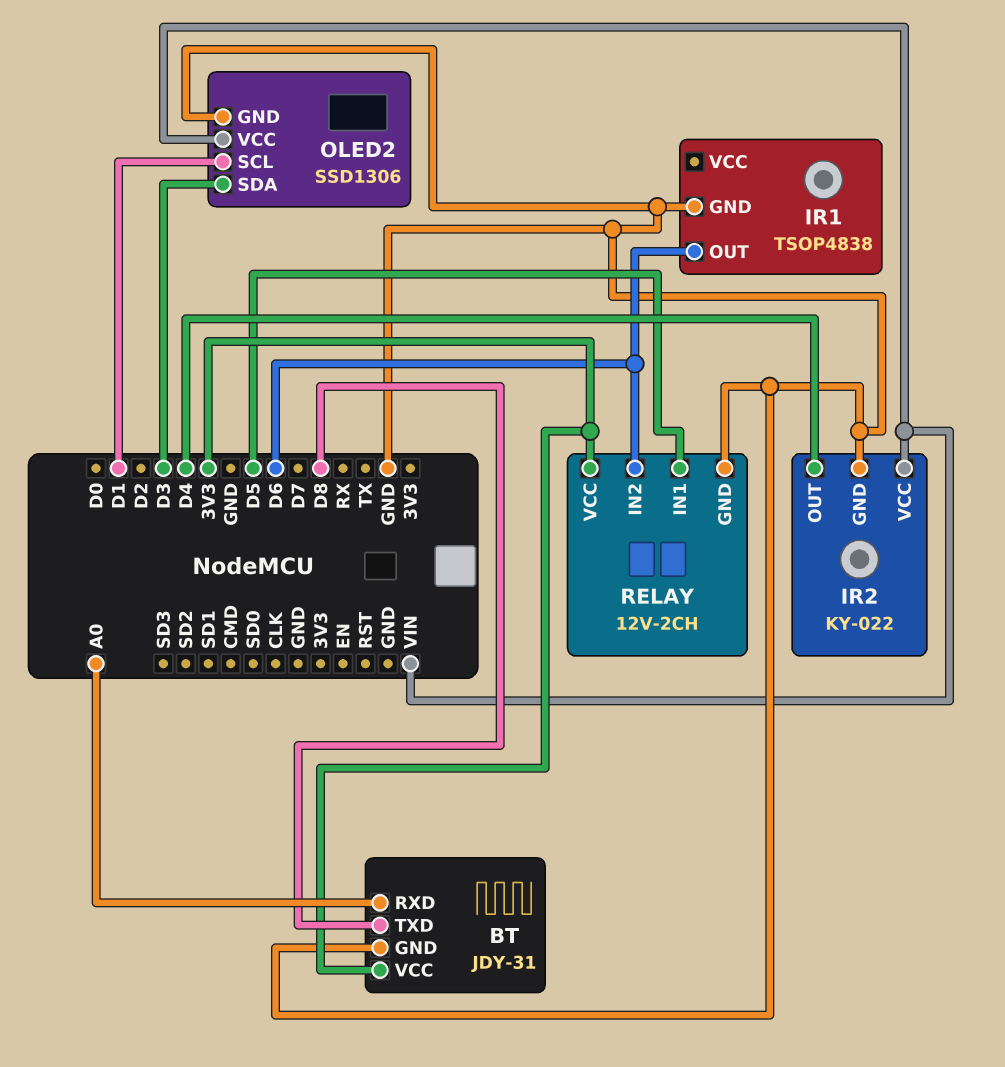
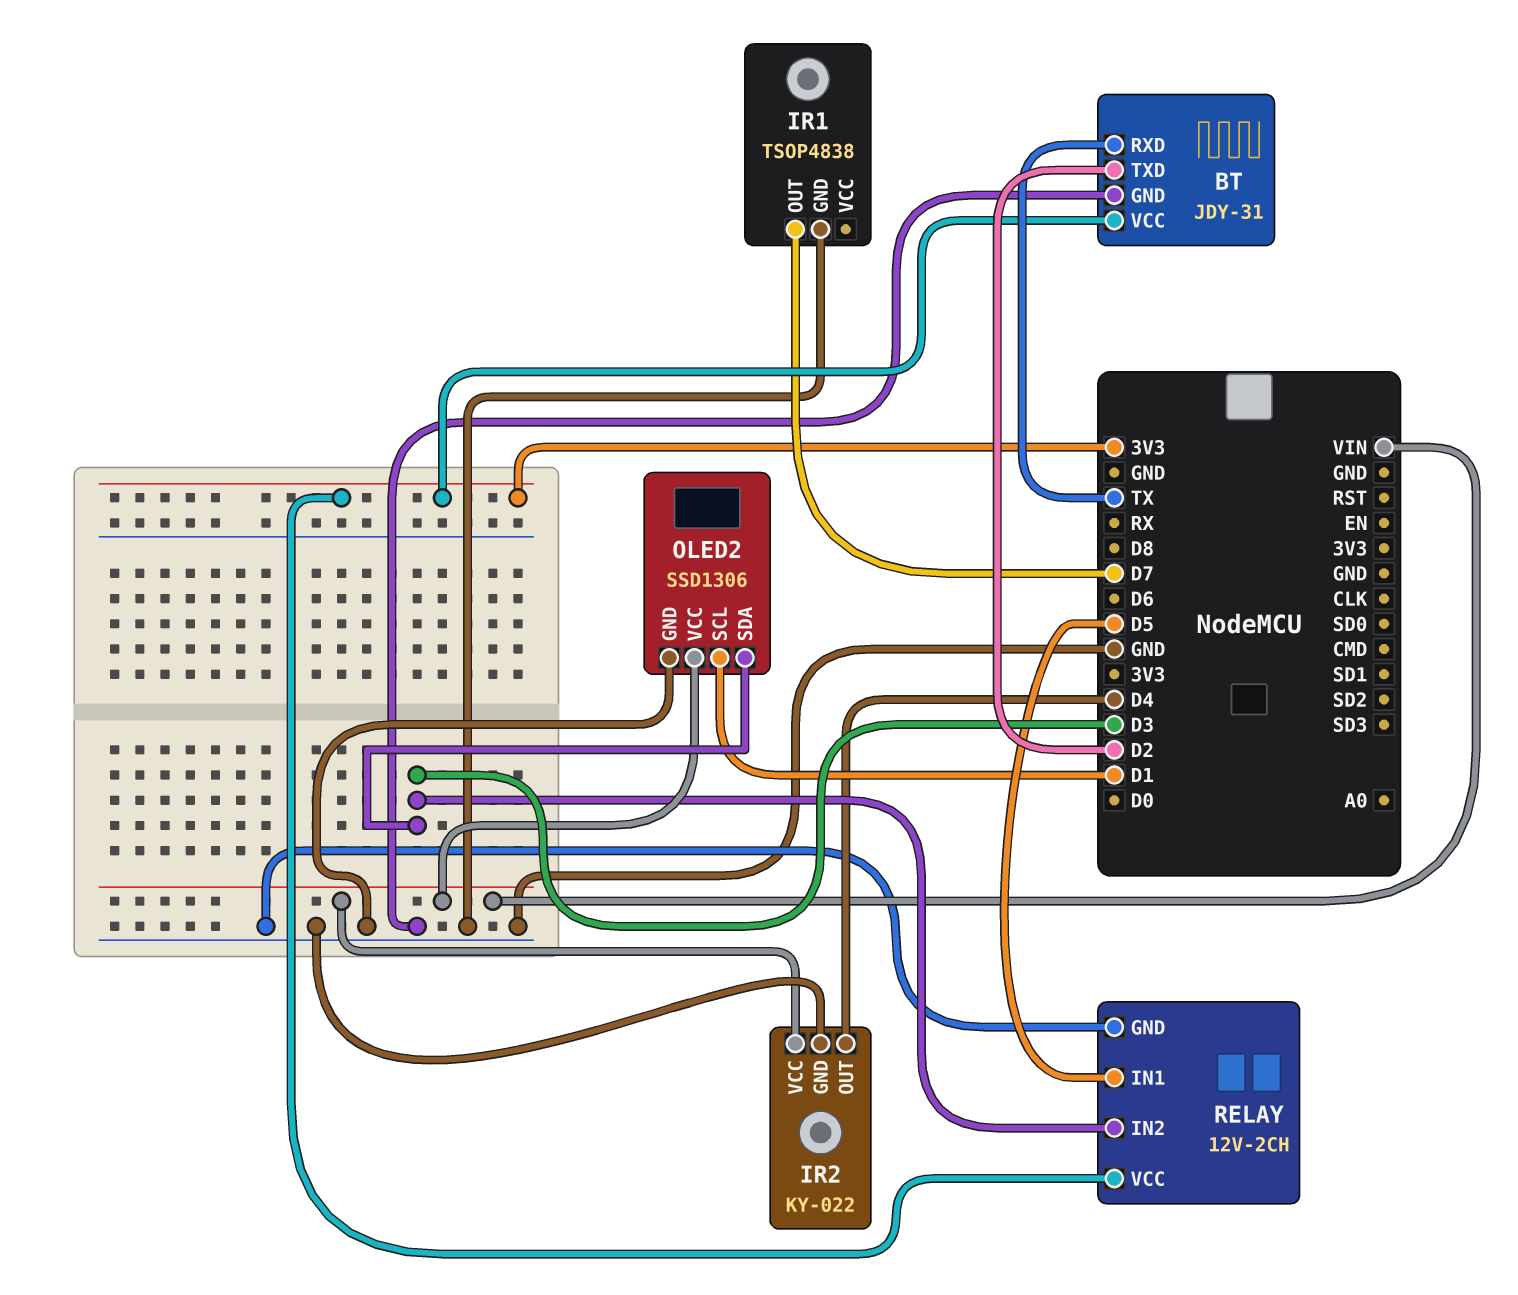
BT pin RXD: A0 -> TX
BT pin TXD: D8 -> D2
IR1 pin OUT: D6 -> D7
RELAY pin IN2: D6 -> D3

